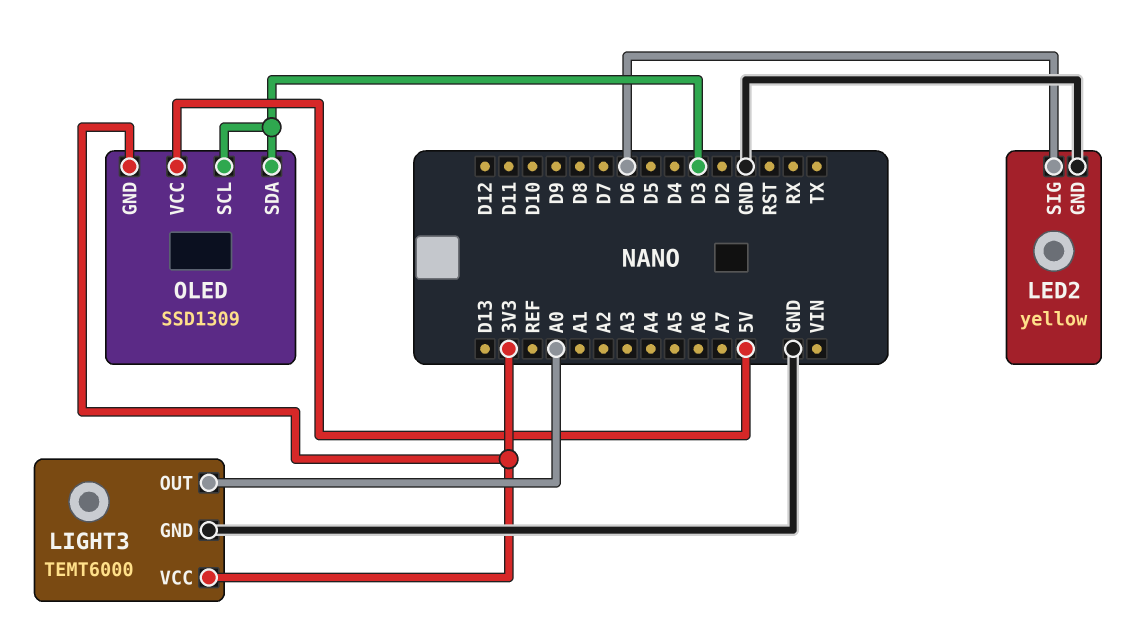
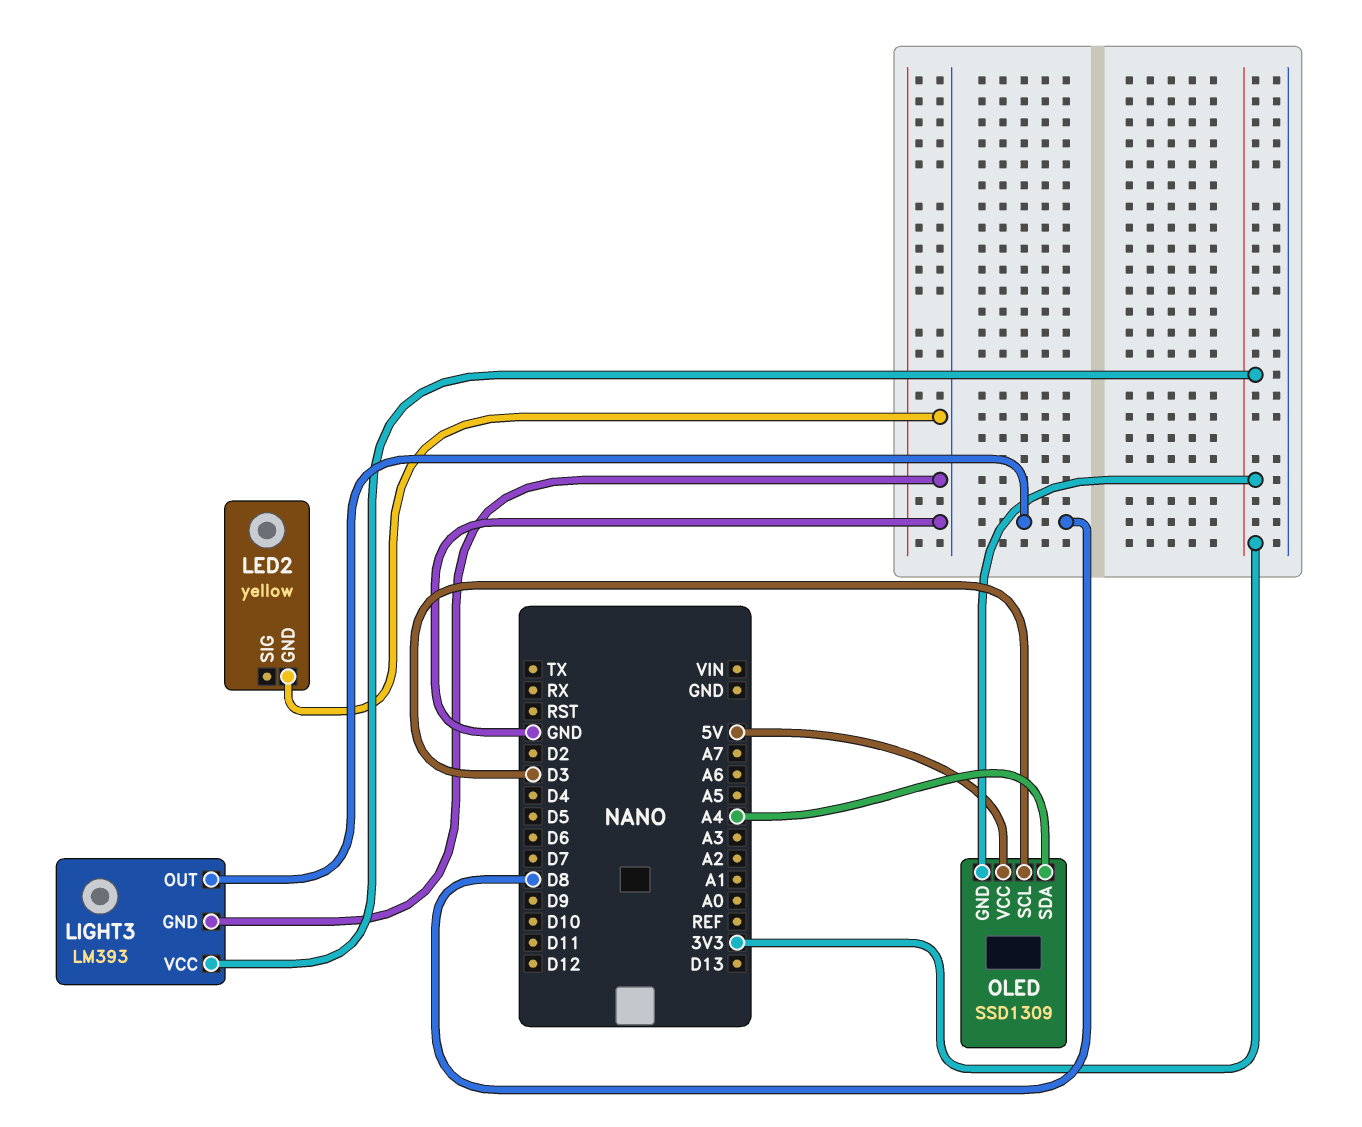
LED2 pin SIG: D6 -> none
LIGHT3: TEMT6000 -> LM393
LIGHT3 pin OUT: A0 -> D8
OLED pin SDA: D3 -> A4

